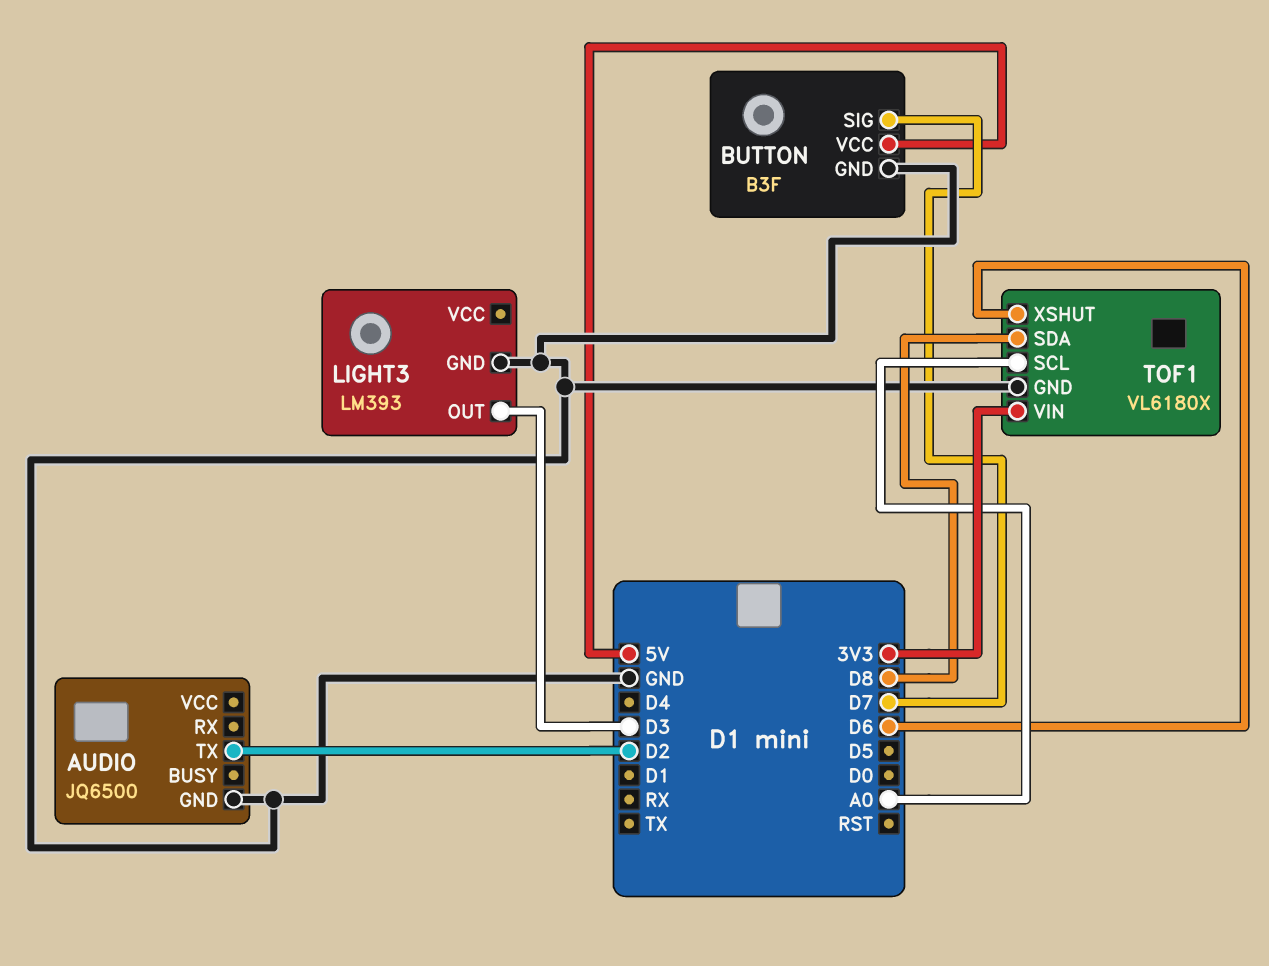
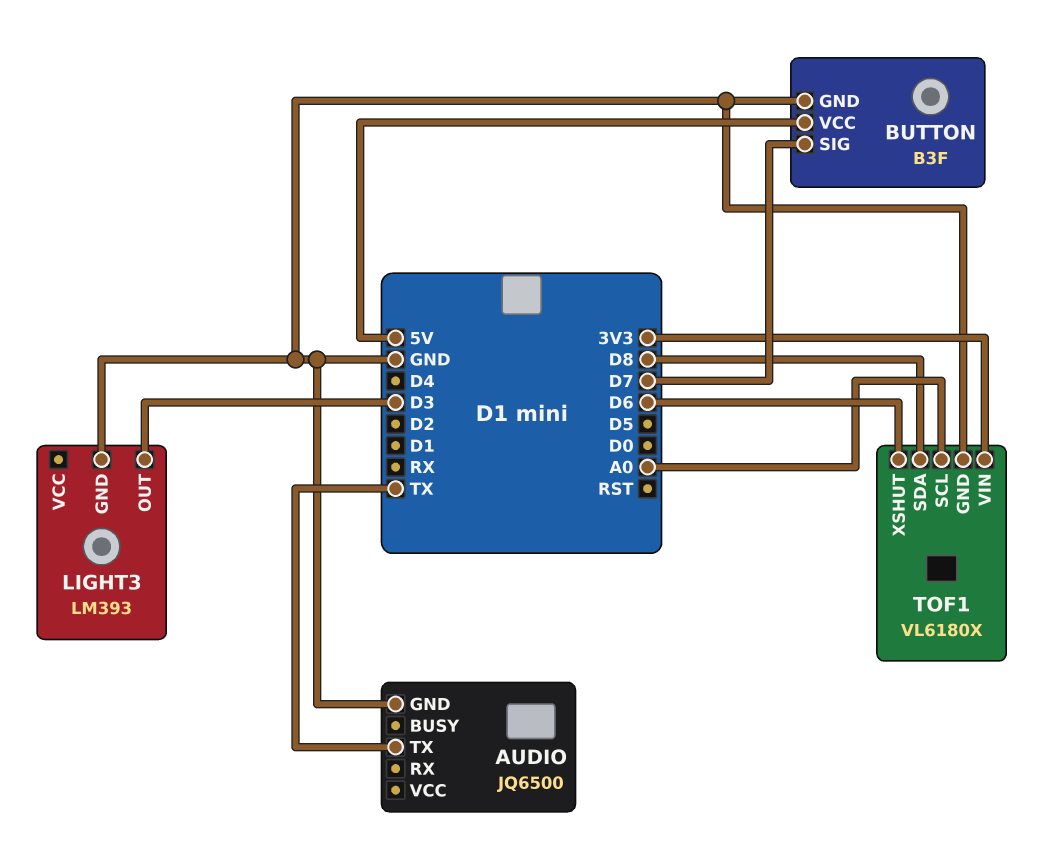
AUDIO pin TX: D2 -> TX

